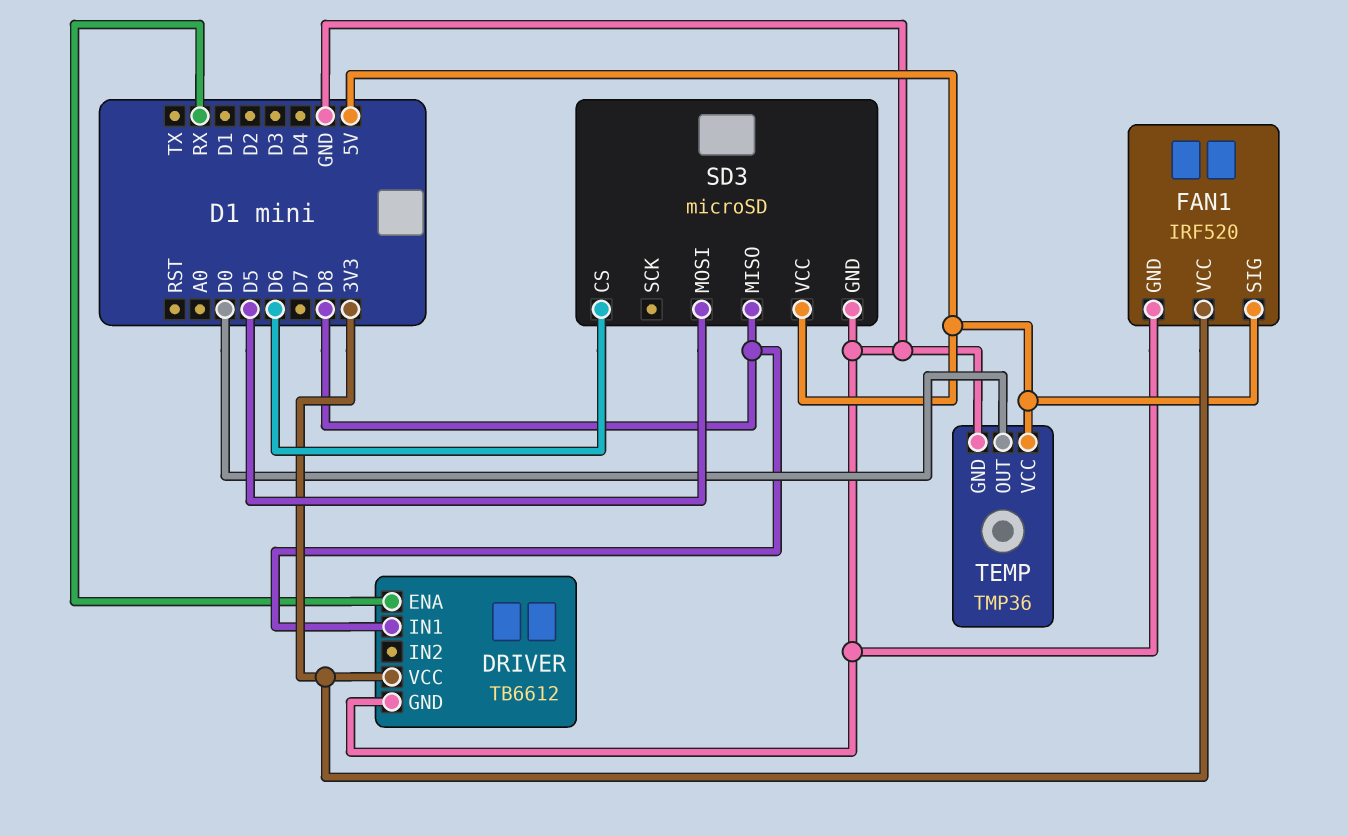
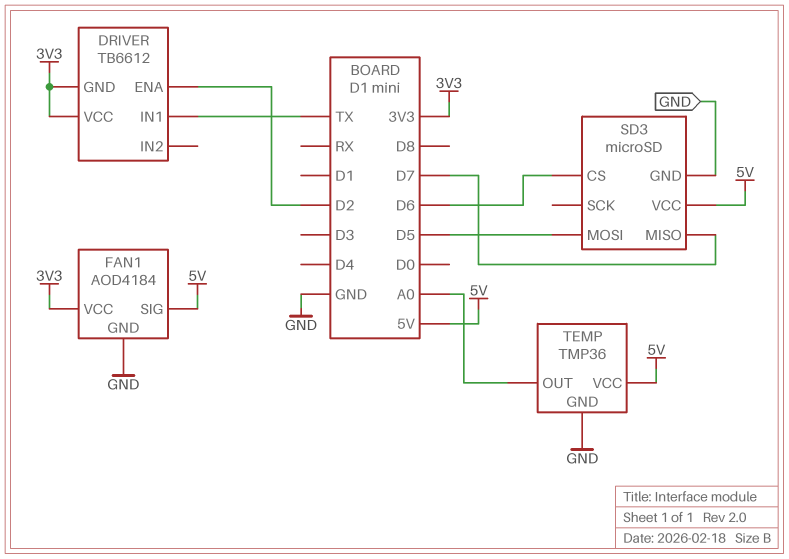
DRIVER pin ENA: RX -> D2
DRIVER pin GND: GND -> 3V3
DRIVER pin IN1: D8 -> TX
FAN1: IRF520 -> AOD4184
SD3 pin MISO: D8 -> D7
TEMP pin OUT: D0 -> A0

